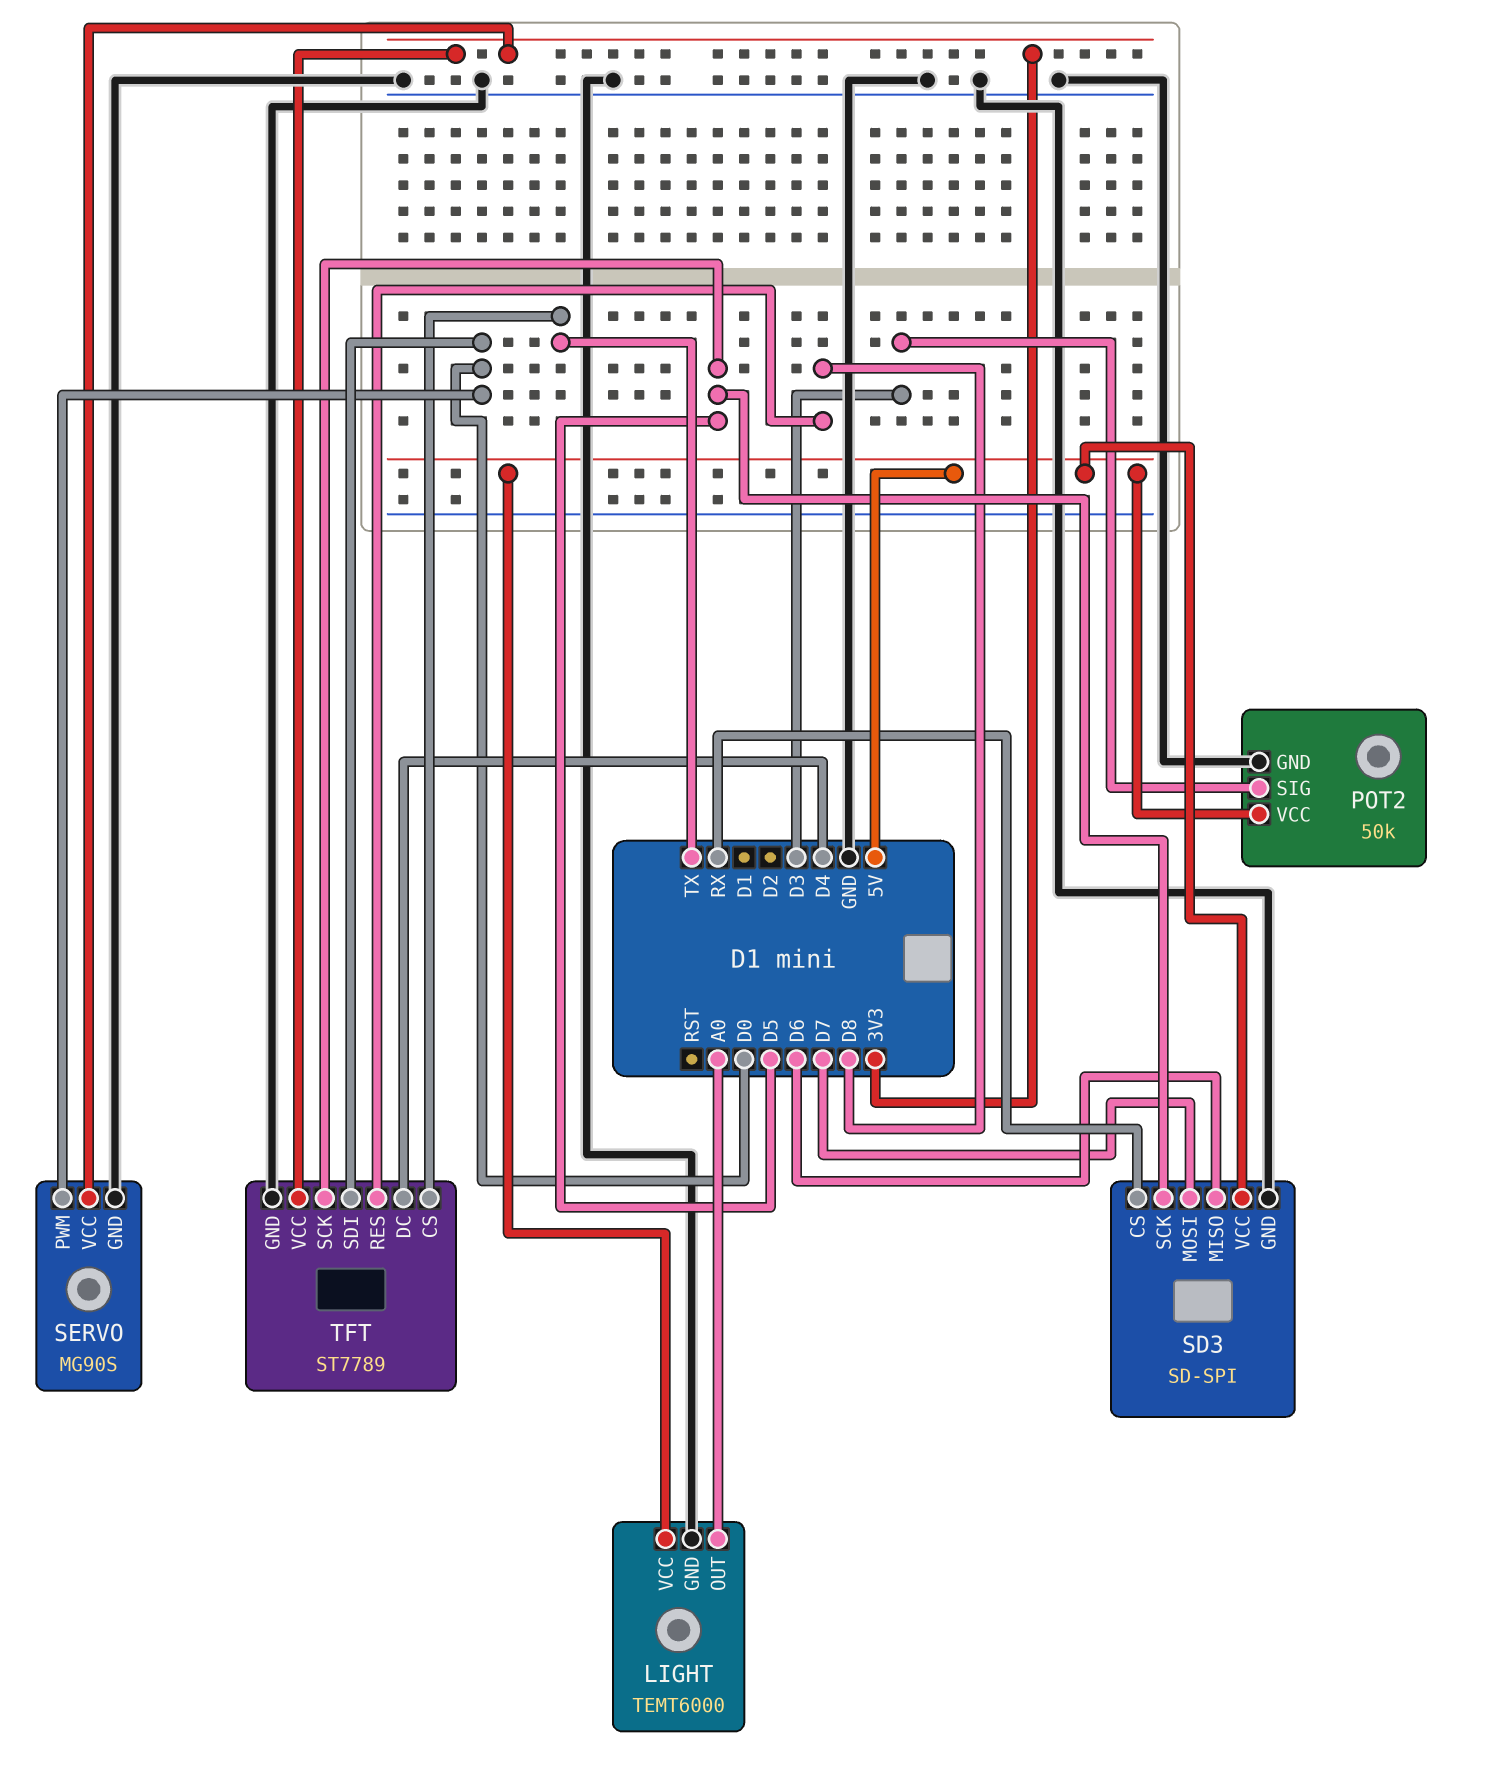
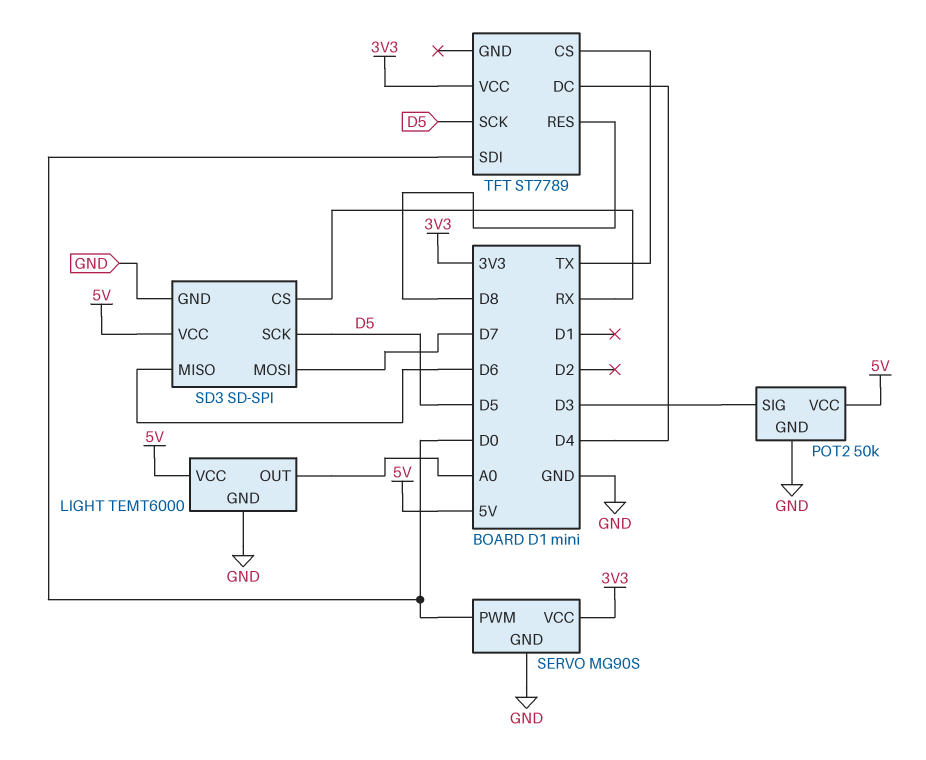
TFT pin GND: GND -> none

